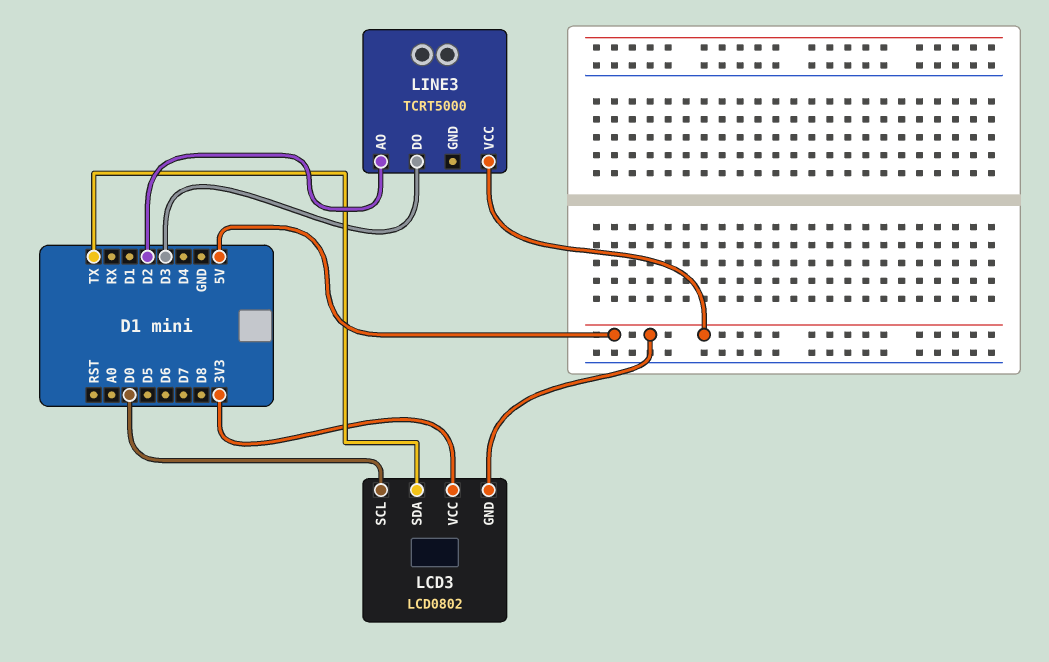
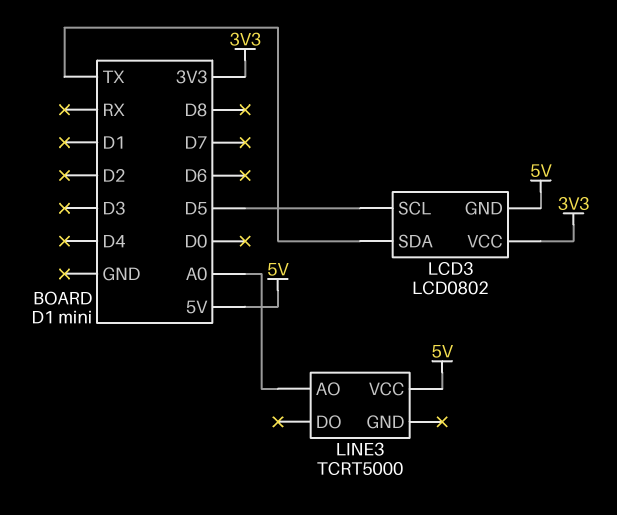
LCD3 pin SCL: D0 -> D5
LINE3 pin AO: D2 -> A0
LINE3 pin DO: D3 -> none

